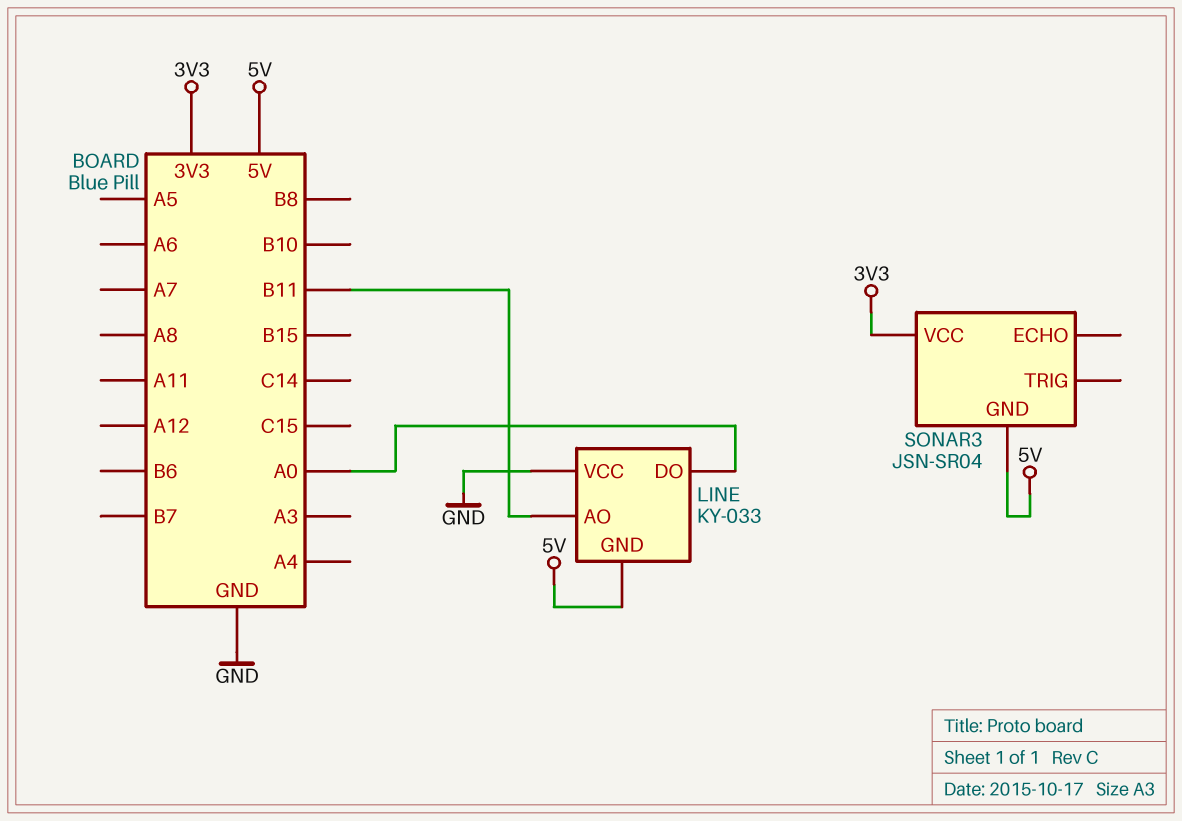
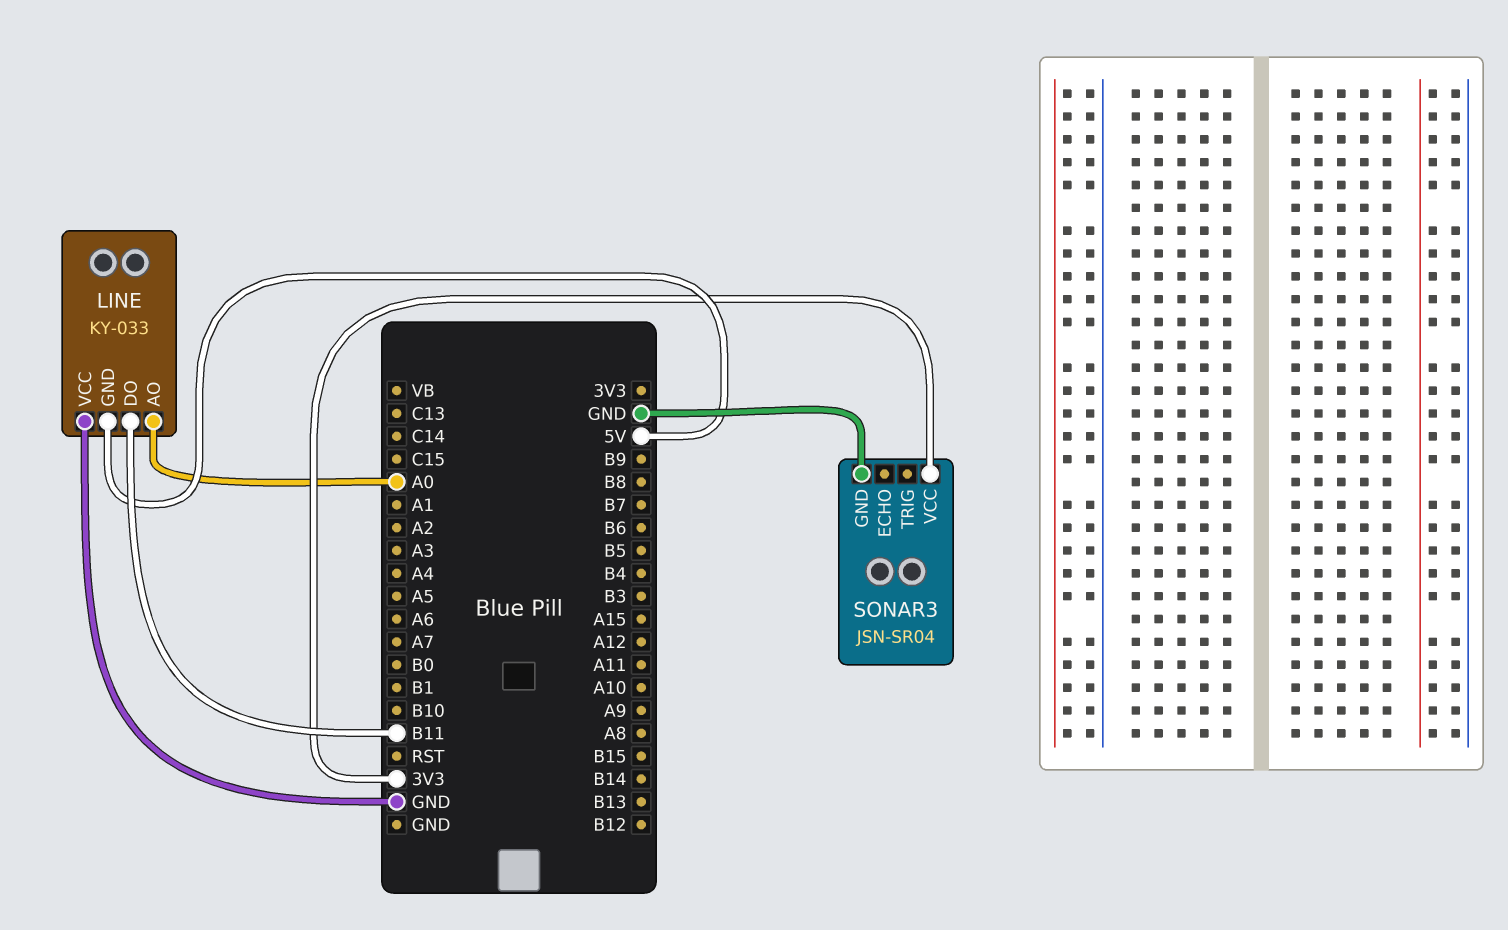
LINE pin AO: B11 -> A0
LINE pin DO: A0 -> B11
SONAR3 pin GND: 5V -> GND

